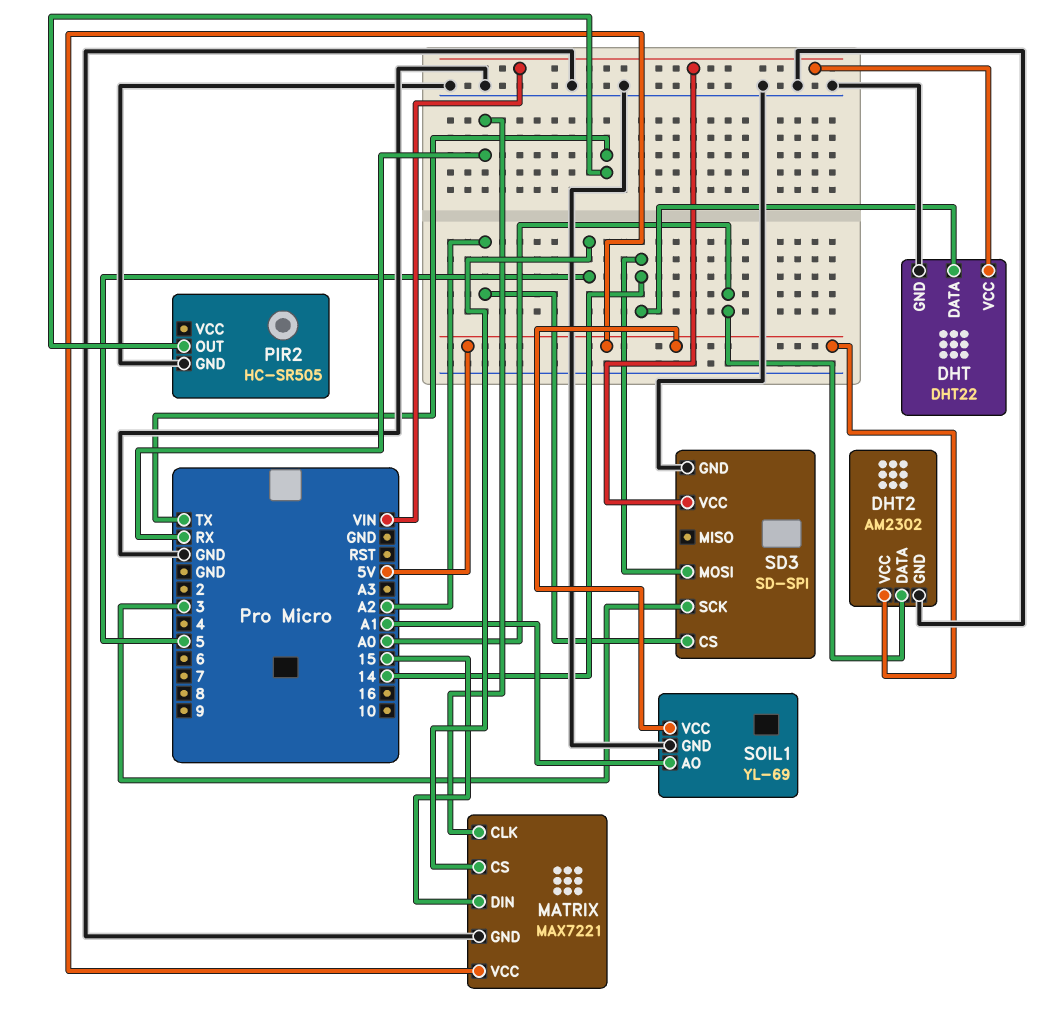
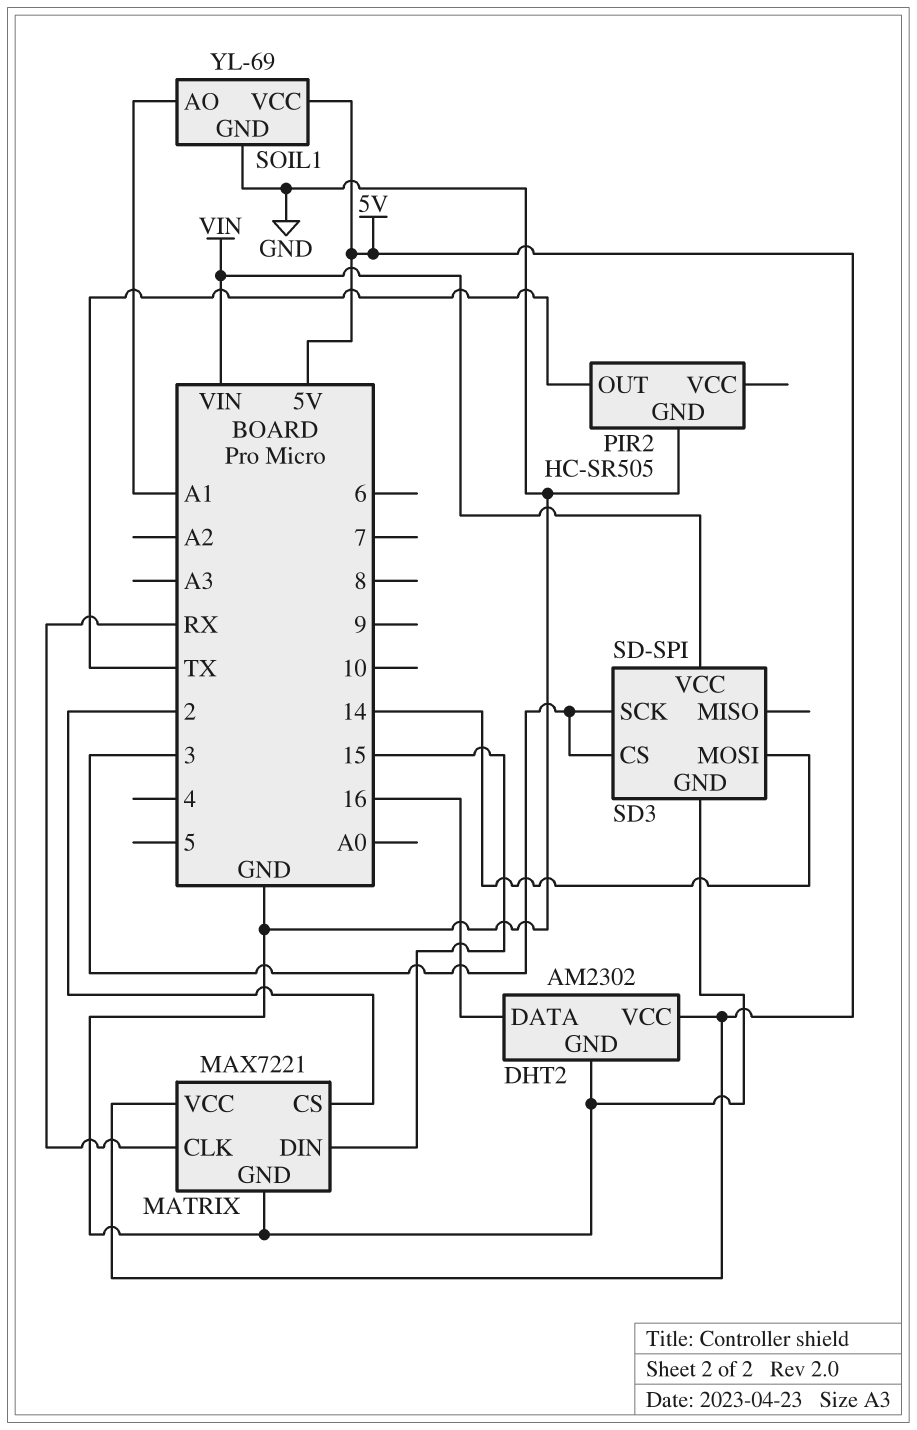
DHT: DHT22 -> none
DHT pin DATA: 14 -> none
DHT pin GND: GND -> none
DHT pin VCC: VIN -> none
DHT2 pin DATA: A0 -> 16
MATRIX pin CS: 5 -> 2
SD3 pin CS: A2 -> 3

